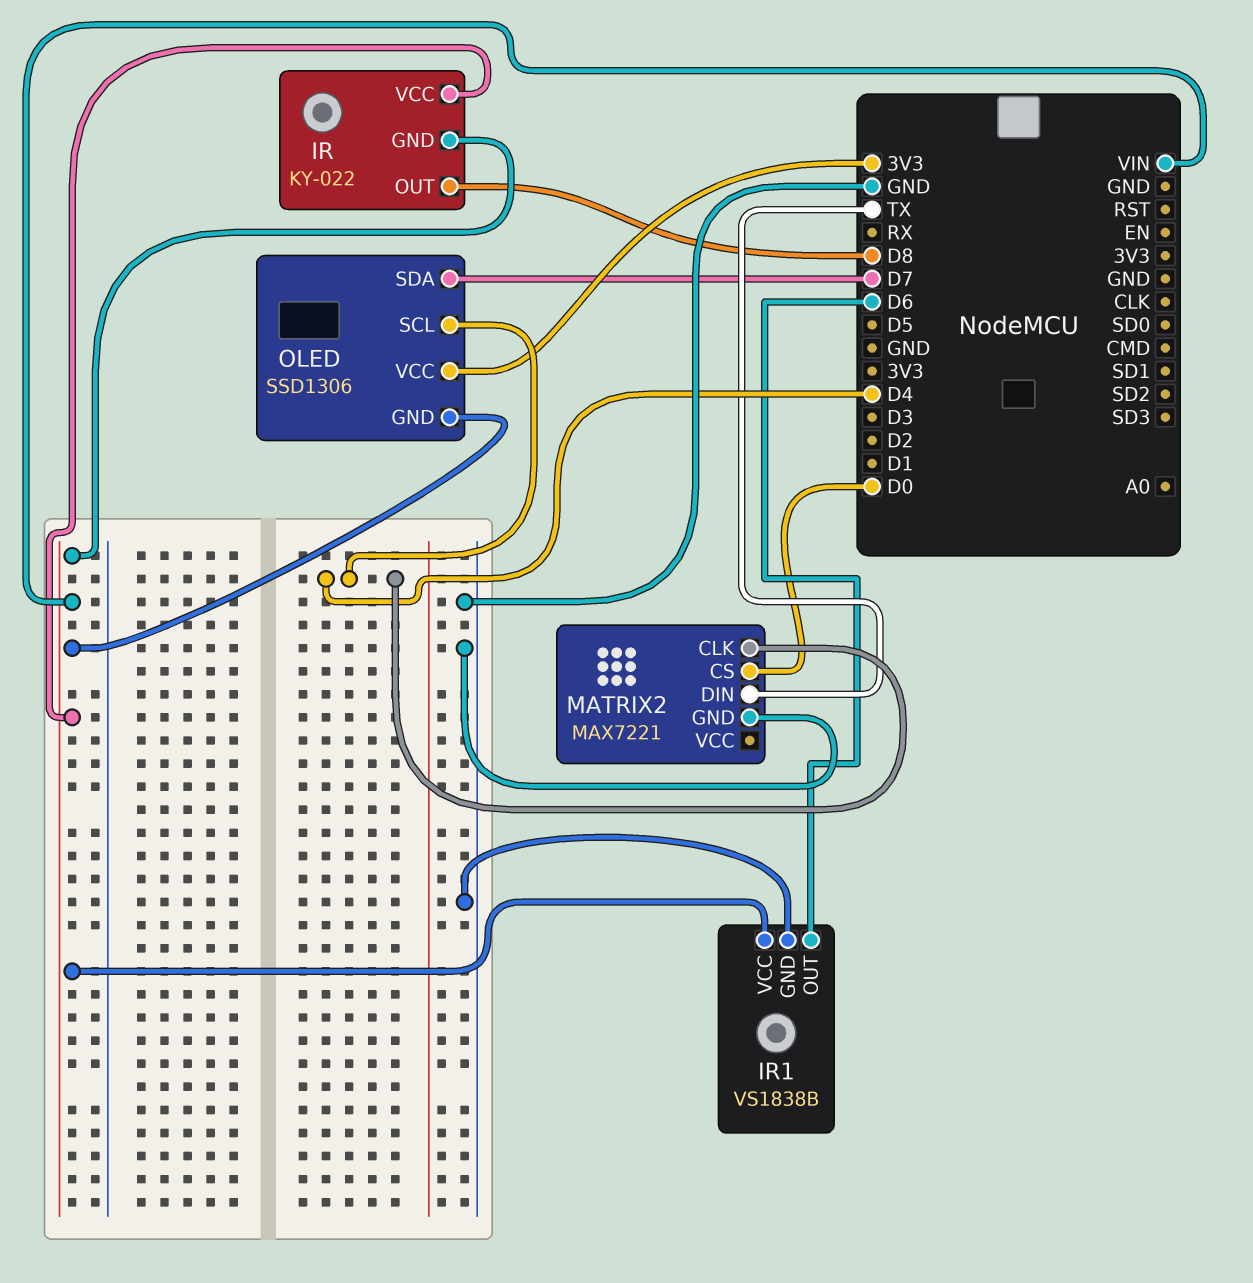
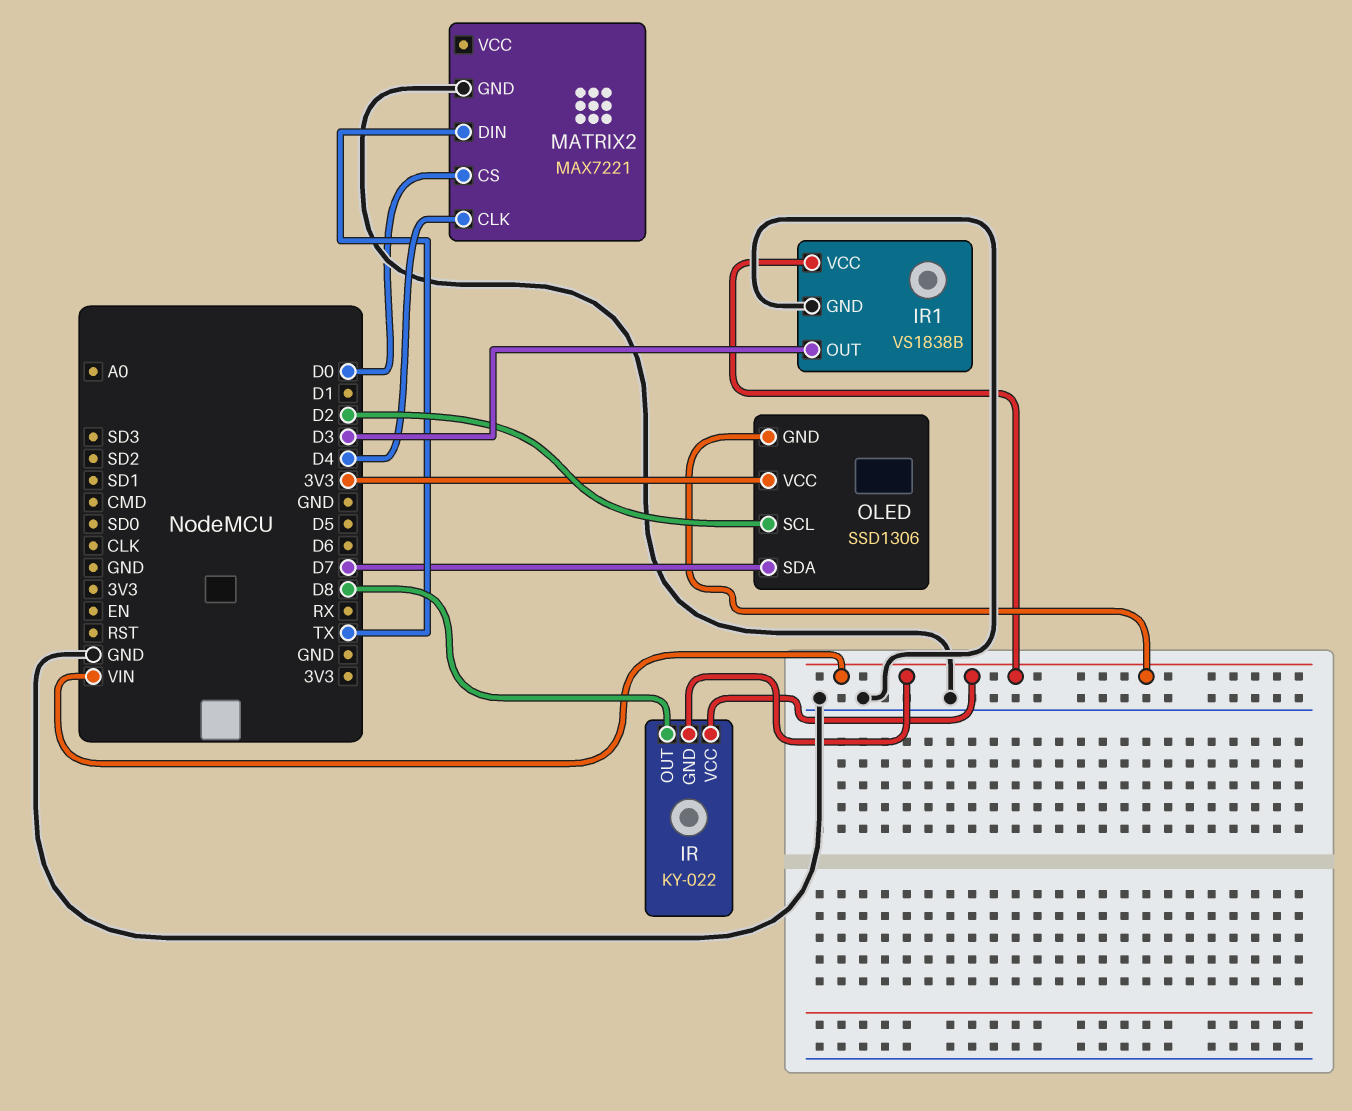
IR1 pin OUT: D6 -> D3
OLED pin SCL: D4 -> D2

